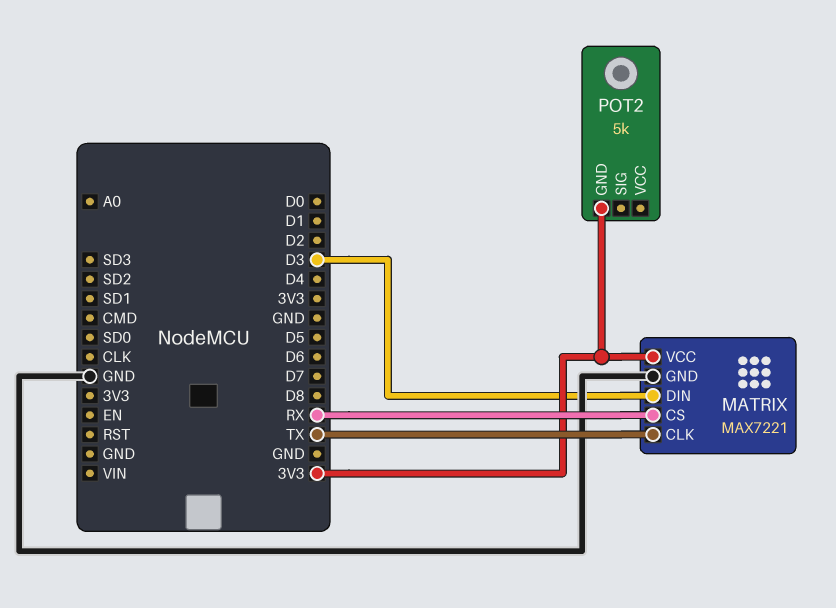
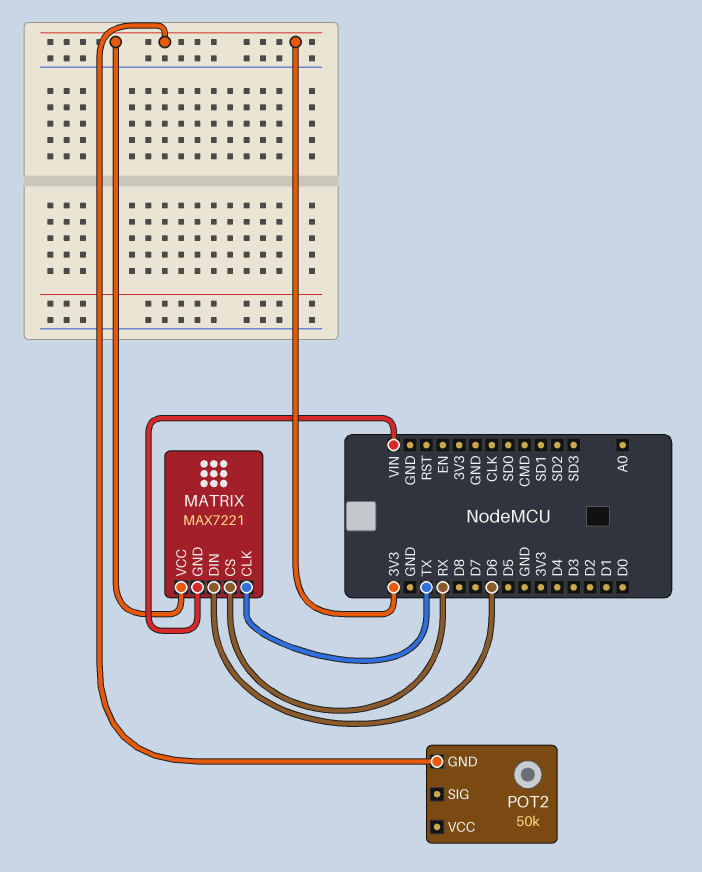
MATRIX pin DIN: D3 -> D6
MATRIX pin GND: GND -> VIN
POT2: 5k -> 50k

